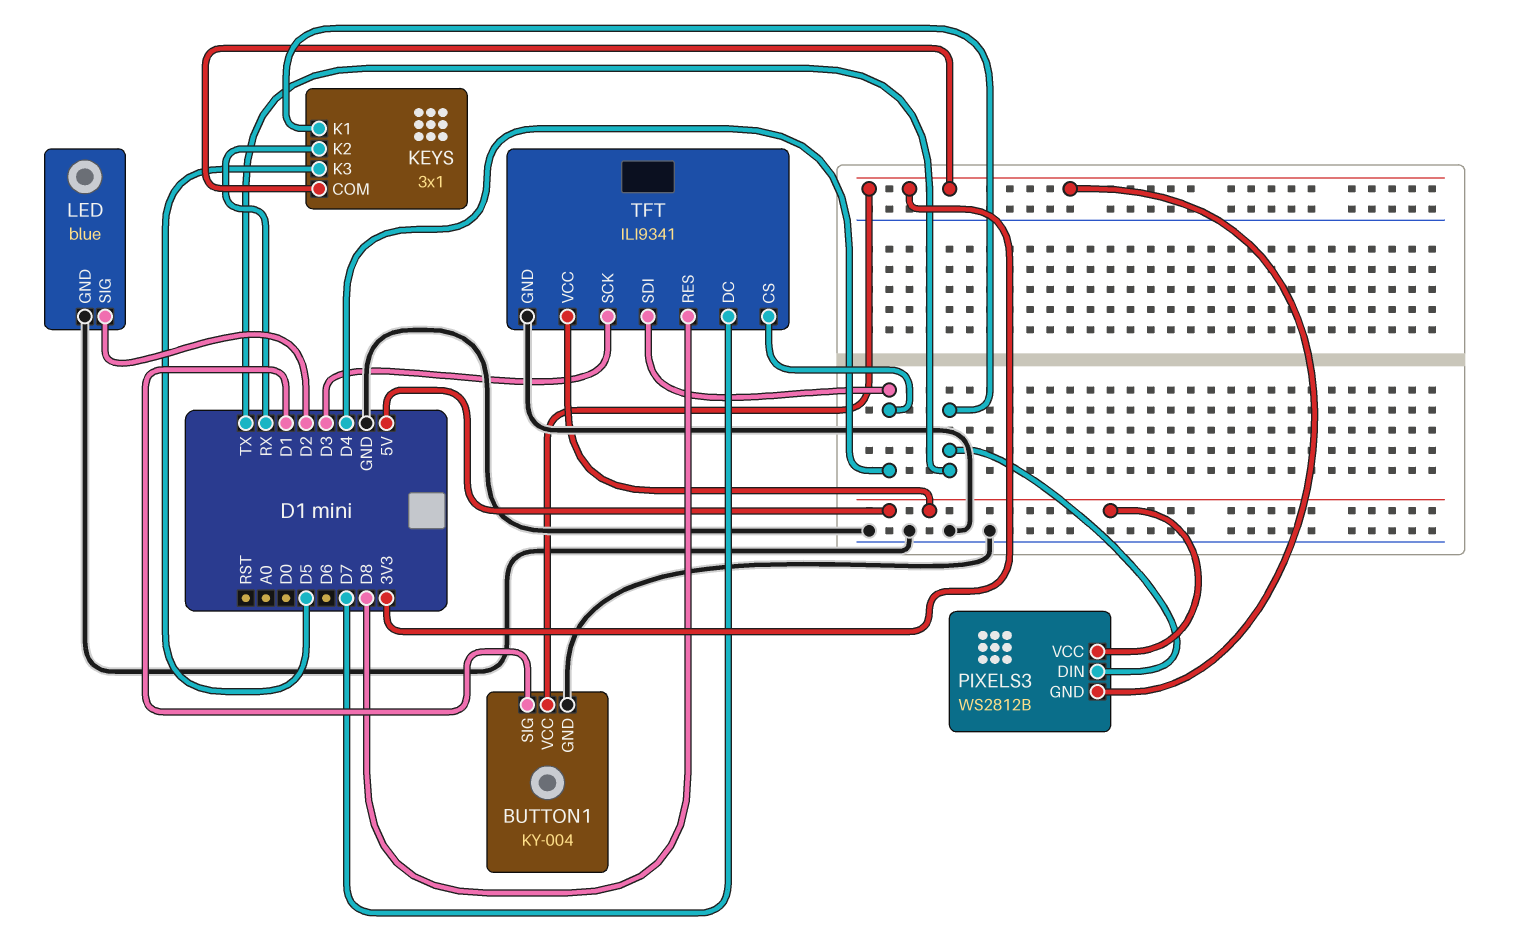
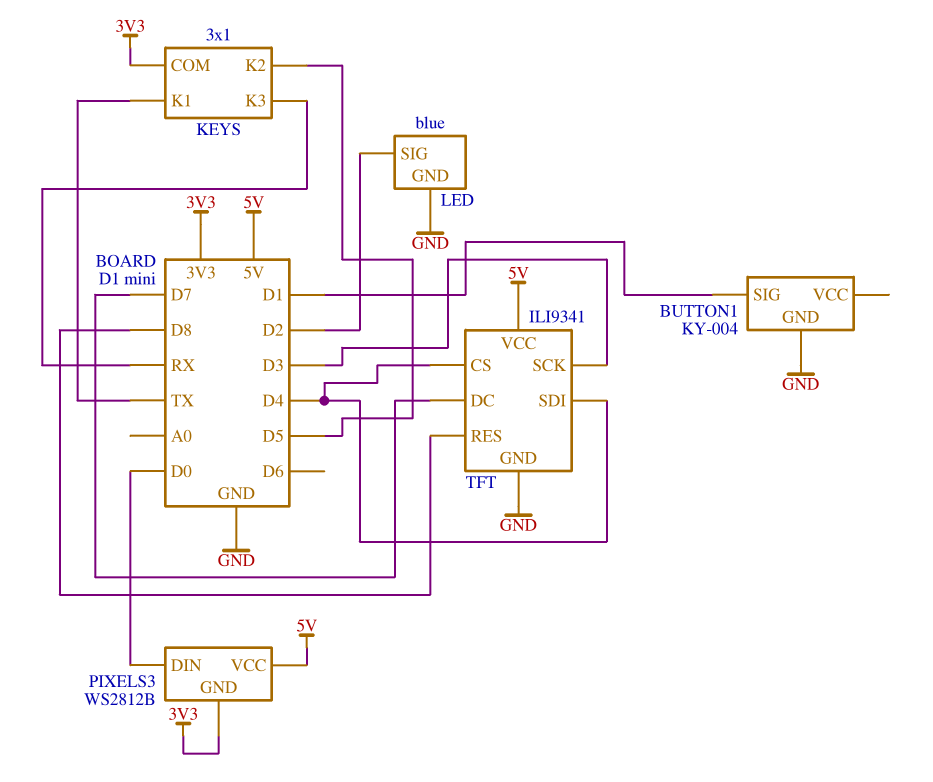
BUTTON1 pin VCC: 3V3 -> none
KEYS pin K2: RX -> D5
KEYS pin K3: D5 -> RX
PIXELS3 pin DIN: TX -> D0

